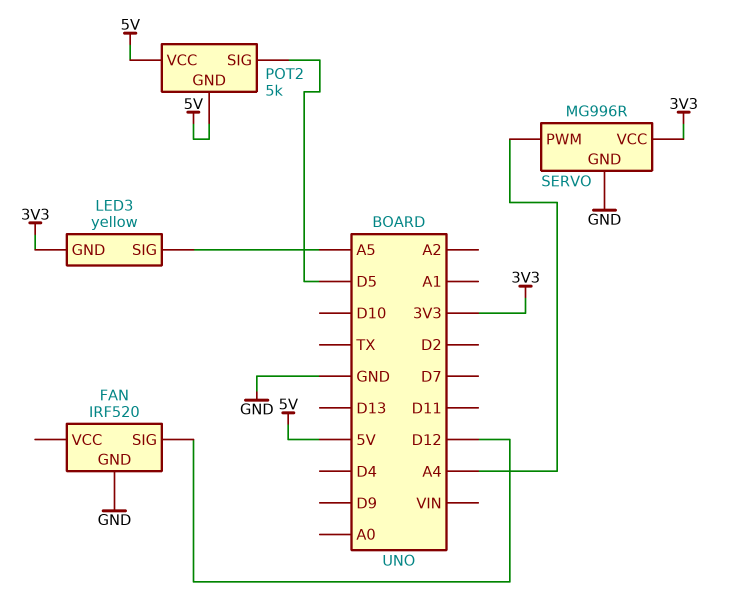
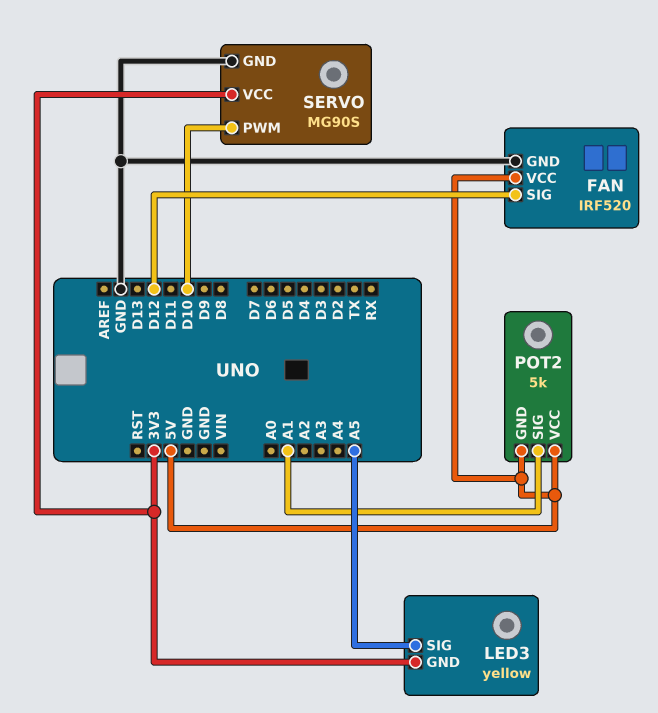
FAN pin VCC: none -> 5V
POT2 pin SIG: D5 -> A1
SERVO: MG996R -> MG90S
SERVO pin PWM: A4 -> D10

